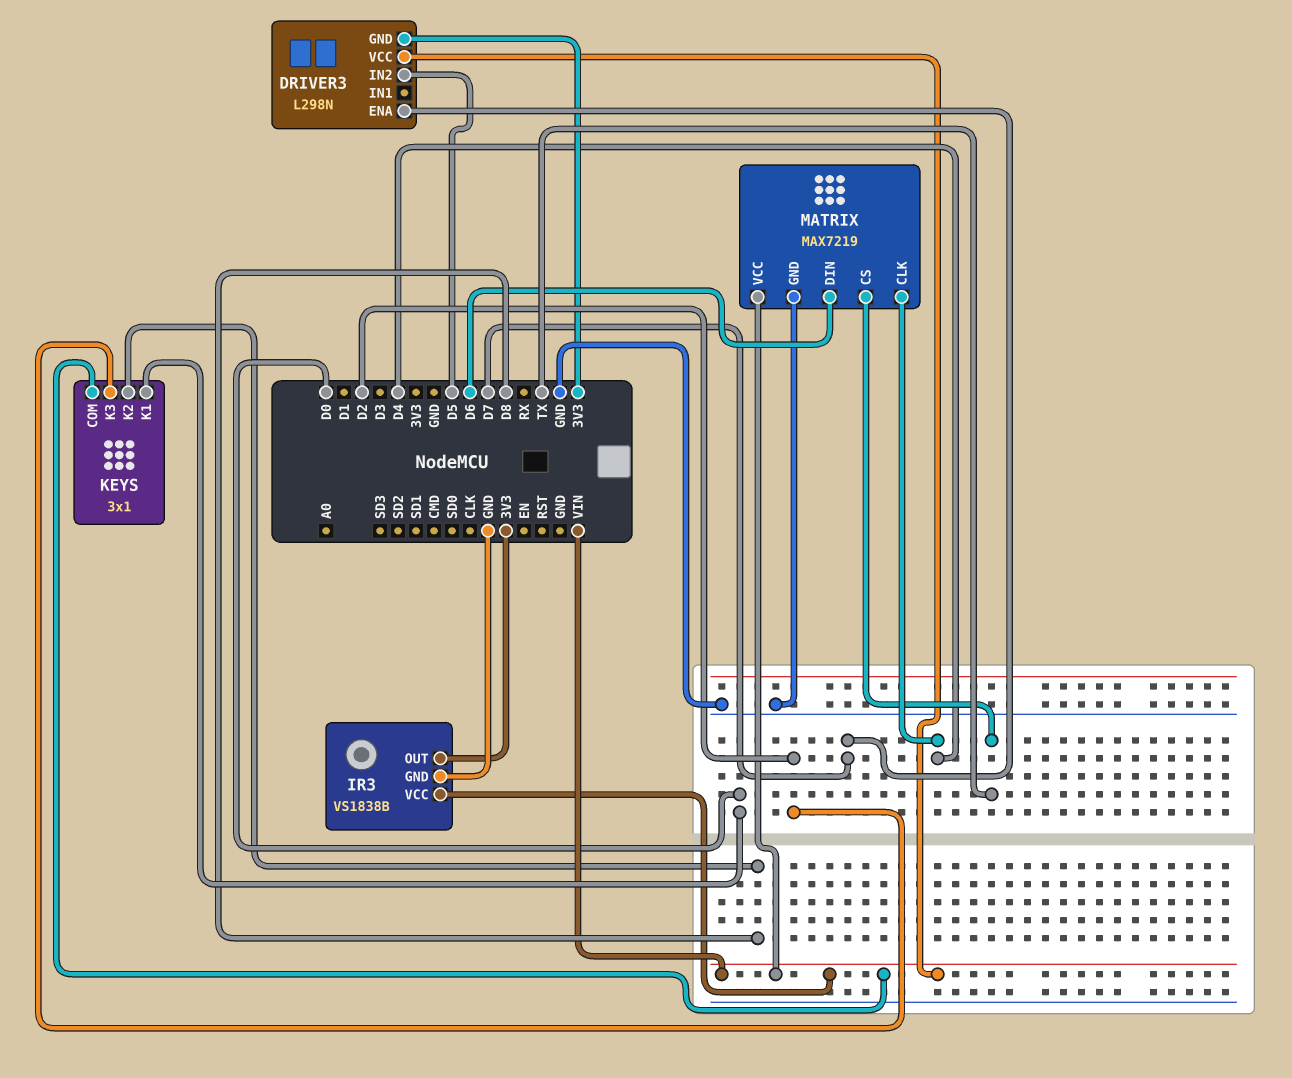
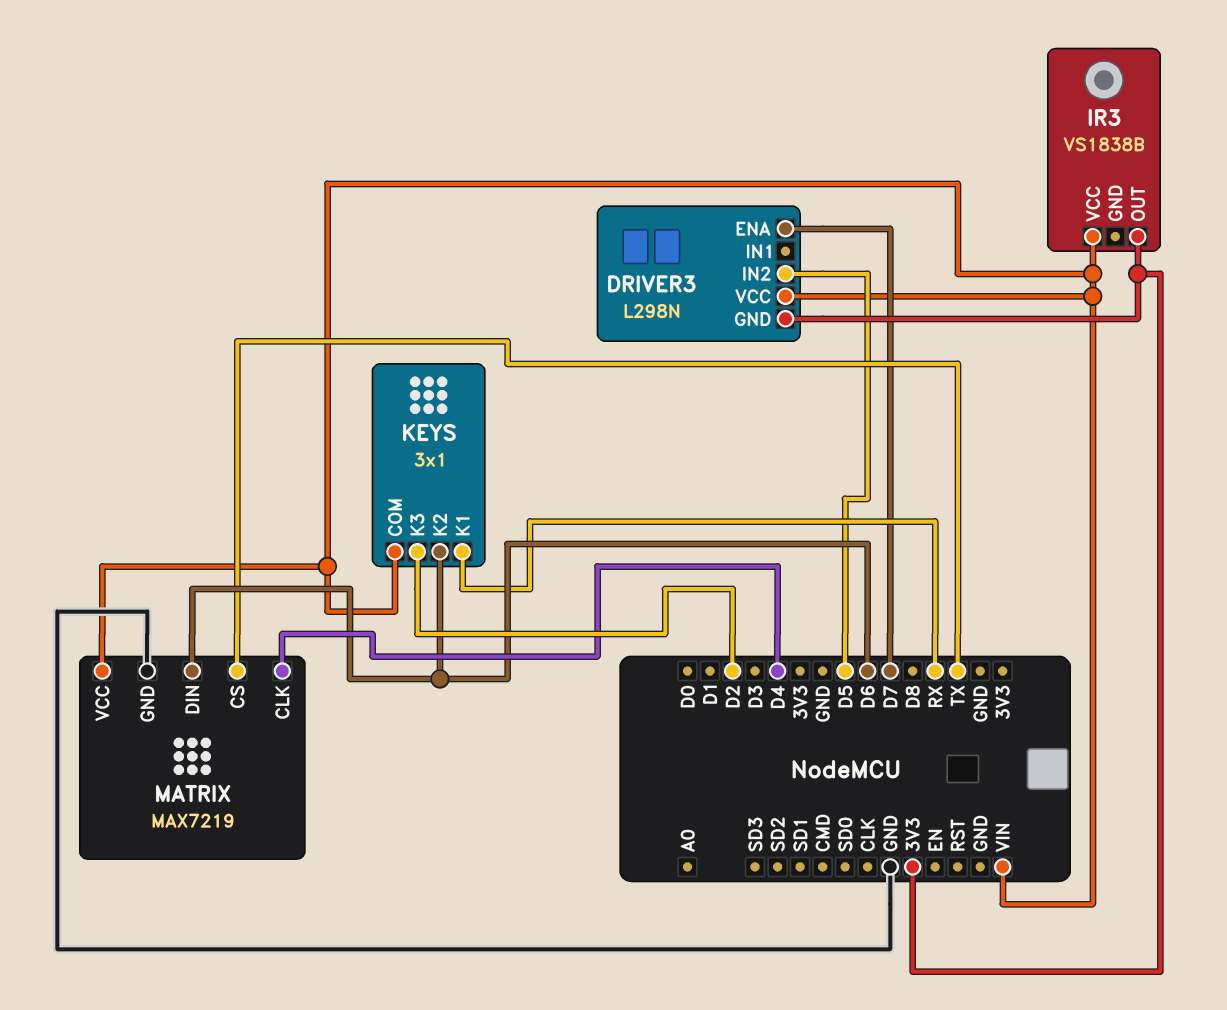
IR3 pin GND: GND -> none
KEYS pin K1: D0 -> RX
KEYS pin K2: D8 -> D6

